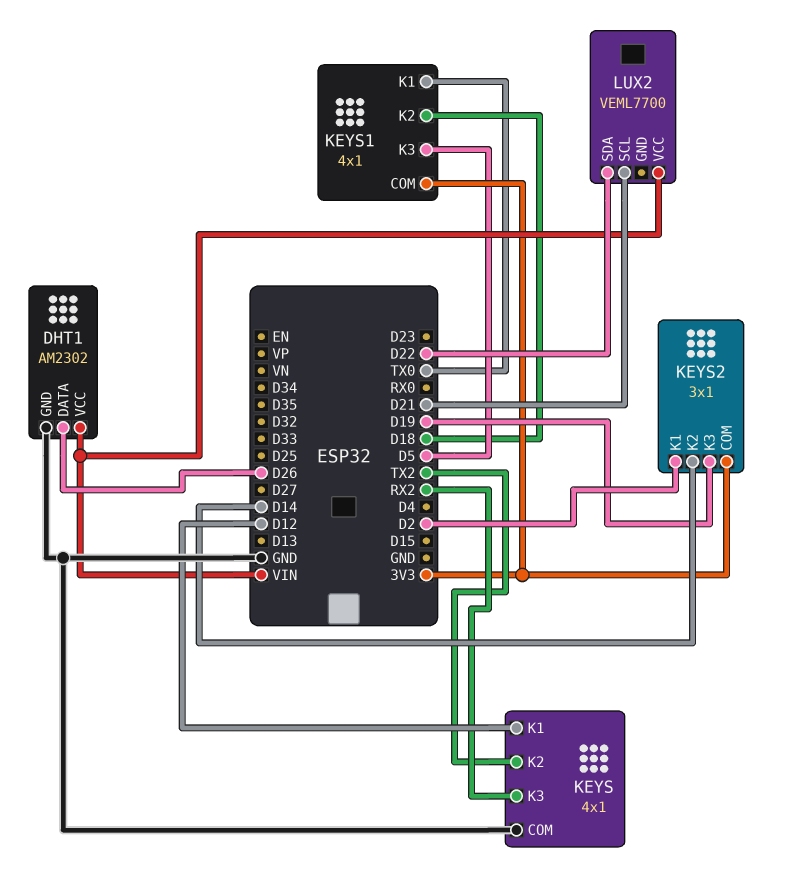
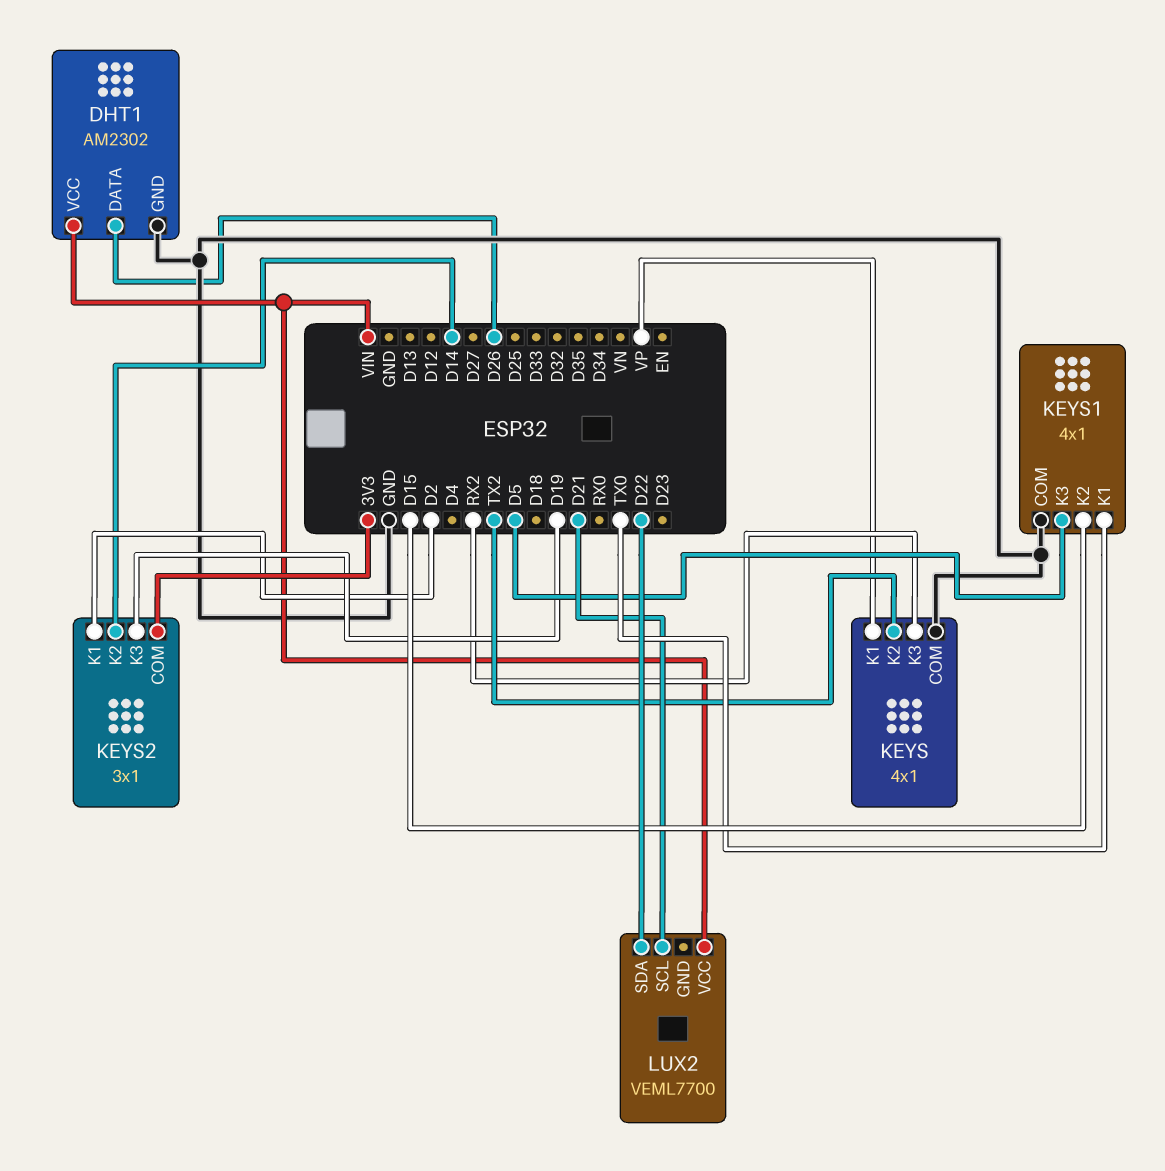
KEYS pin K1: D12 -> VP
KEYS1 pin COM: 3V3 -> GND
KEYS1 pin K2: D18 -> D15

